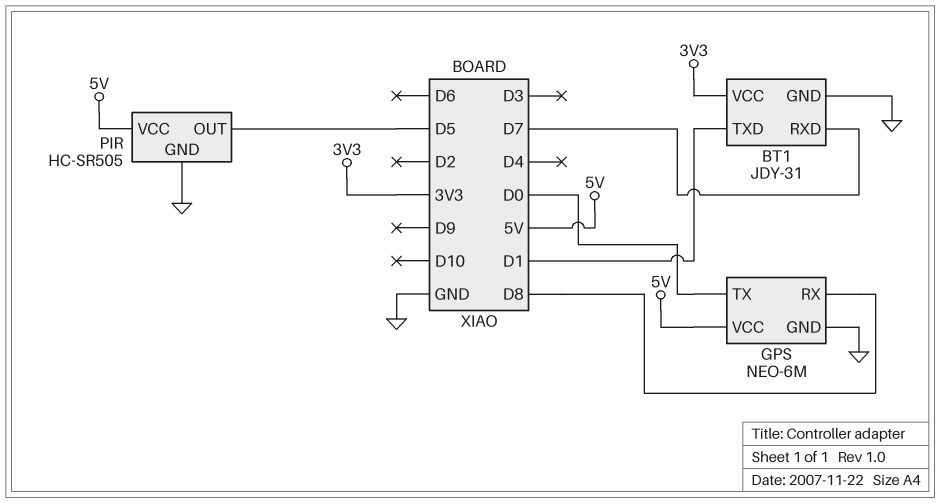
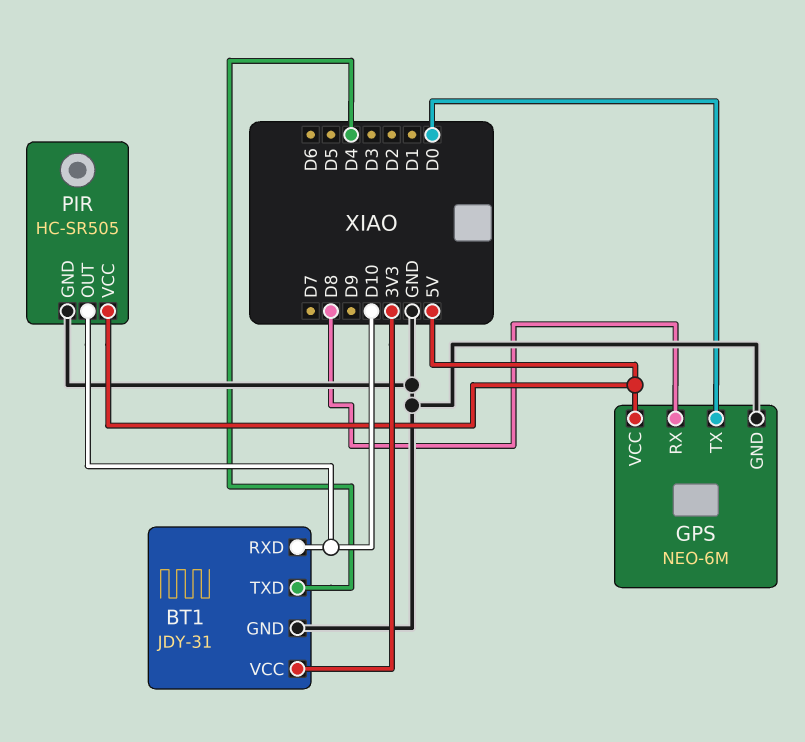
BT1 pin RXD: D7 -> D10
BT1 pin TXD: D1 -> D4
PIR pin OUT: D5 -> D10

